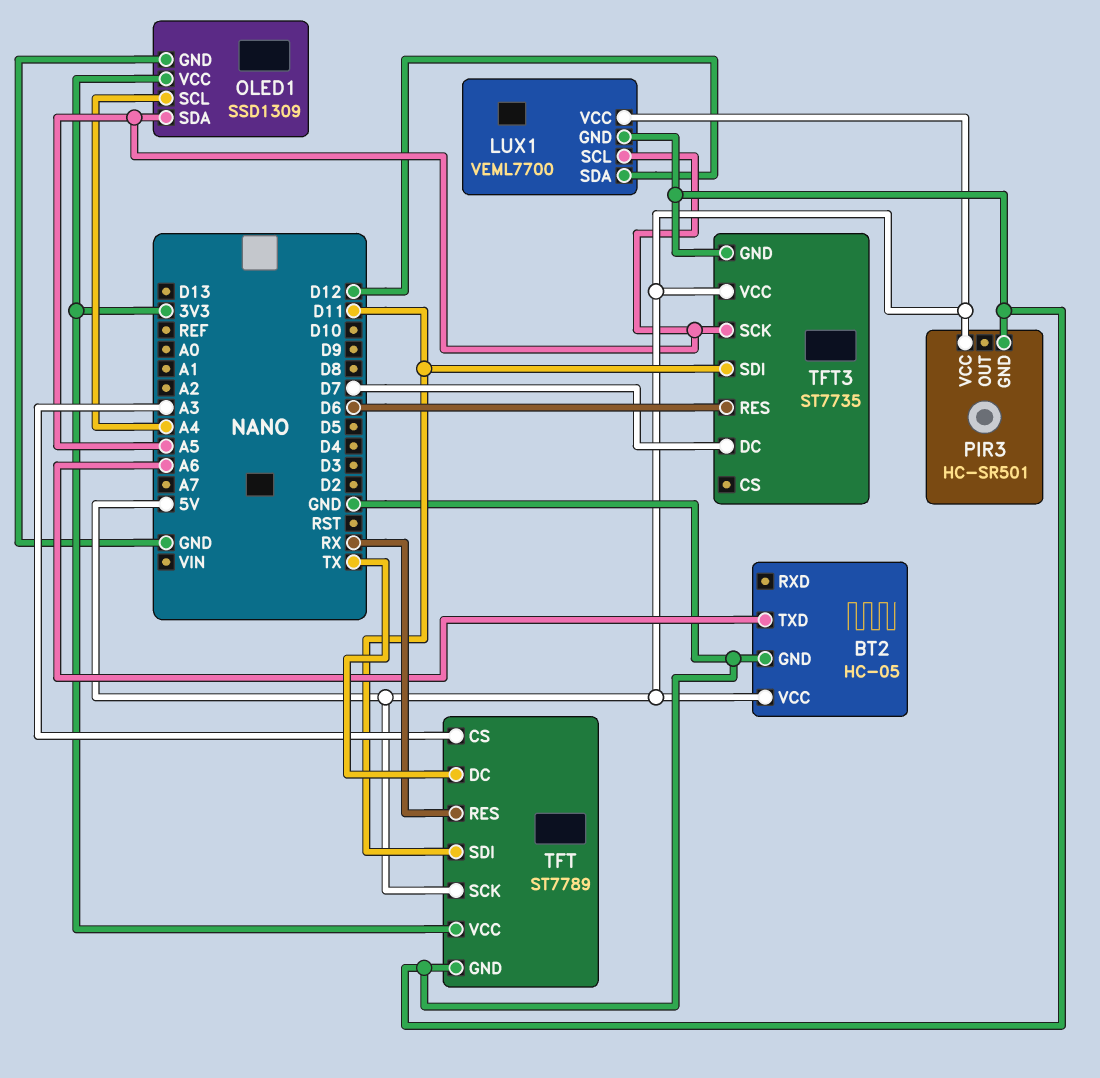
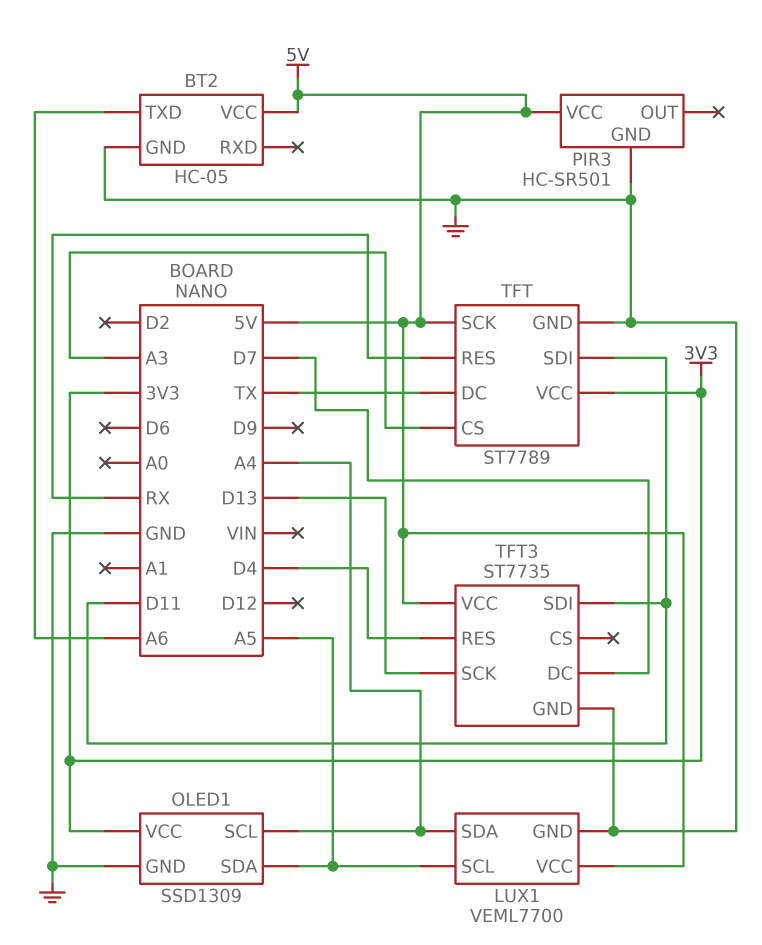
LUX1 pin SDA: D12 -> A4
TFT3 pin RES: D6 -> D4
TFT3 pin SCK: A5 -> D13

